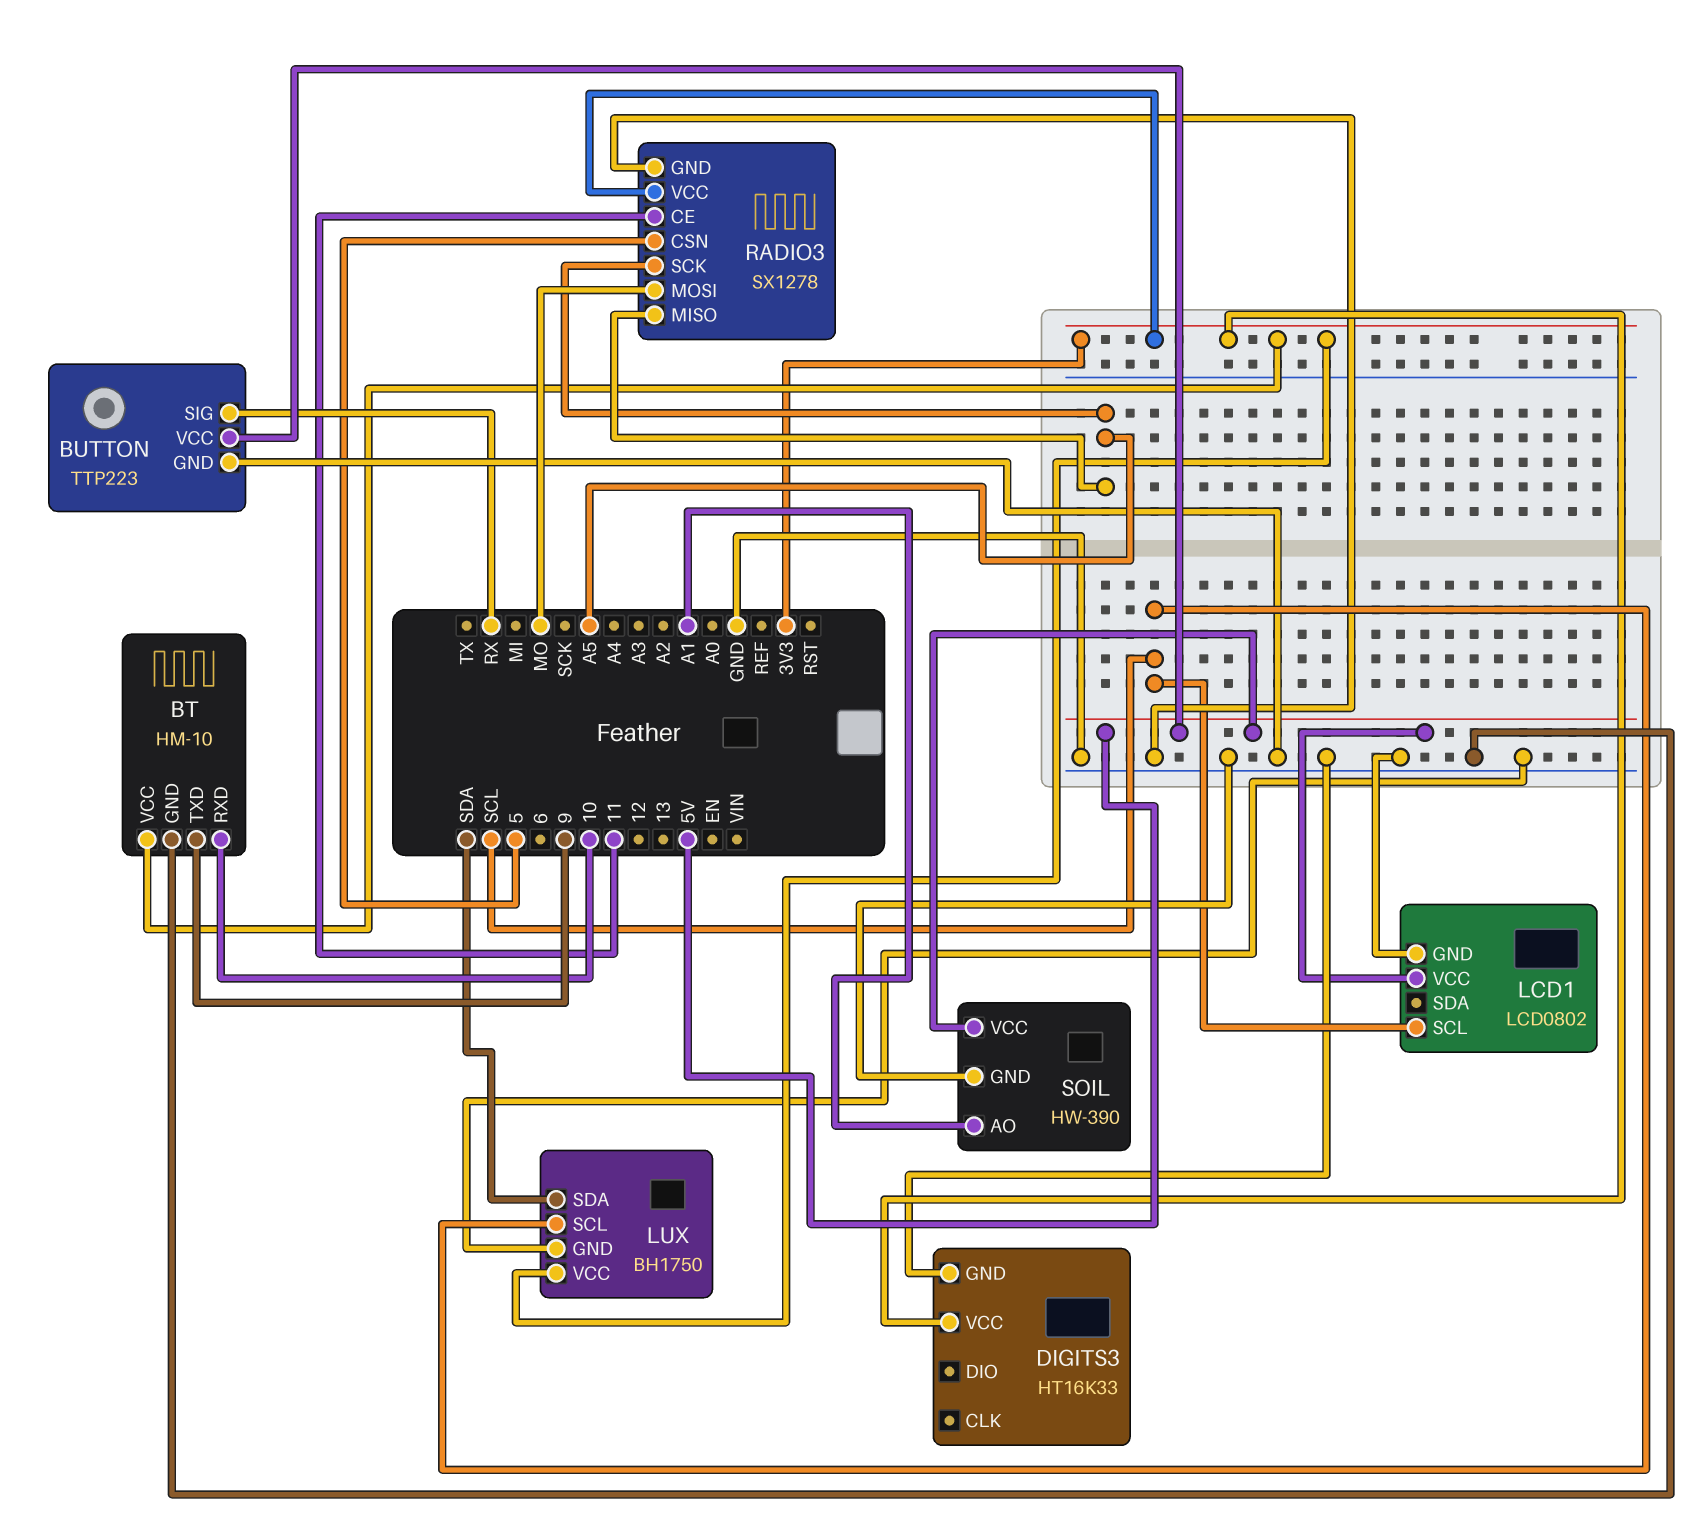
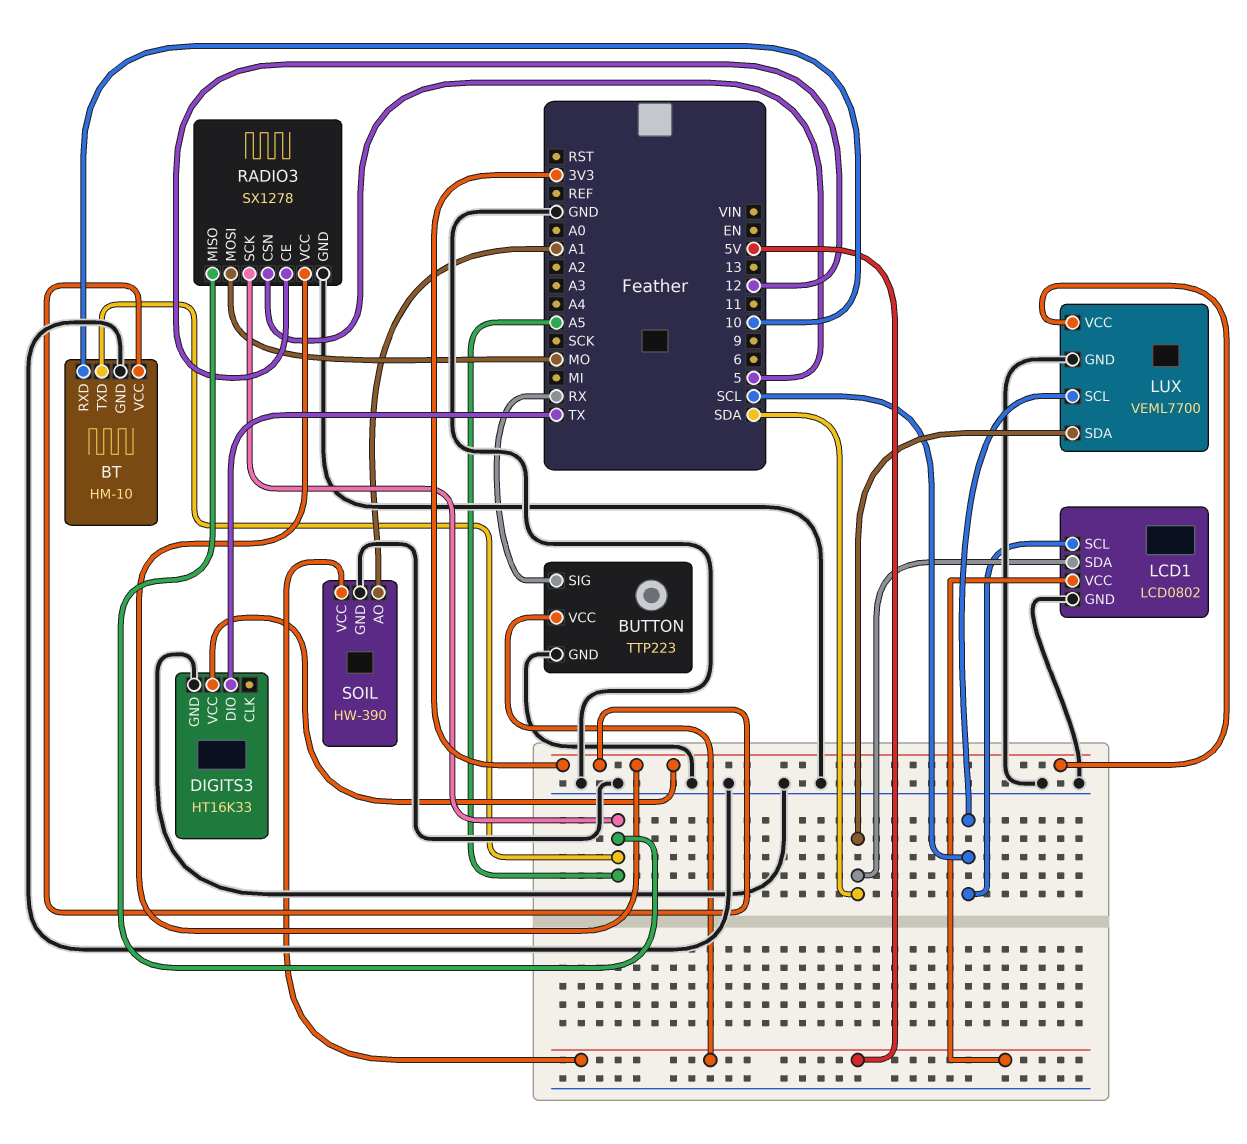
BT pin TXD: 9 -> A5
DIGITS3 pin DIO: none -> TX
LCD1 pin SDA: none -> SDA
LUX: BH1750 -> VEML7700
RADIO3 pin CE: 11 -> 12

